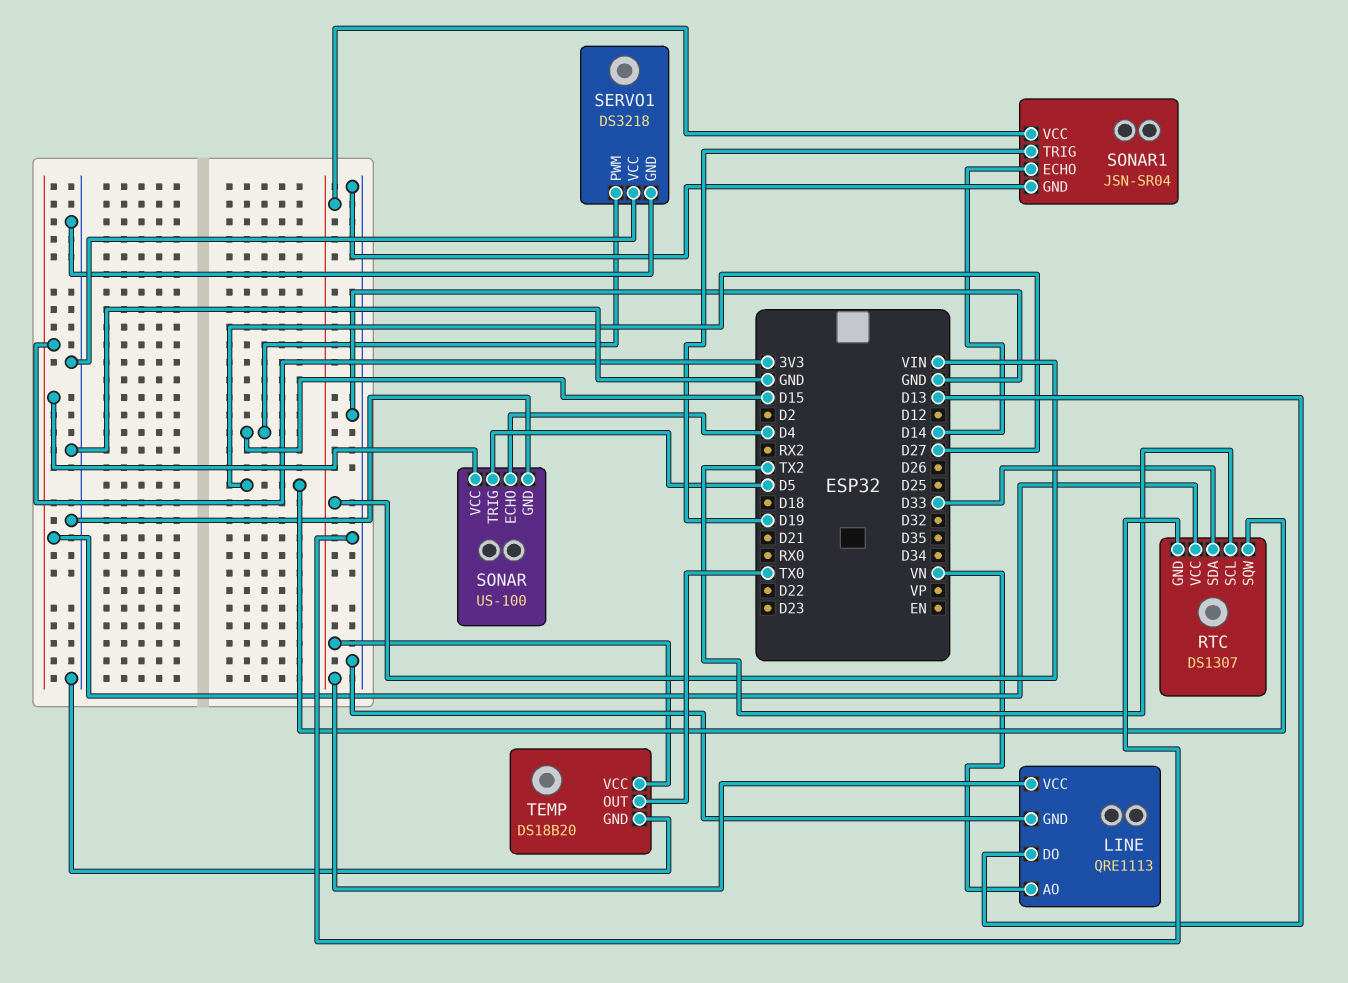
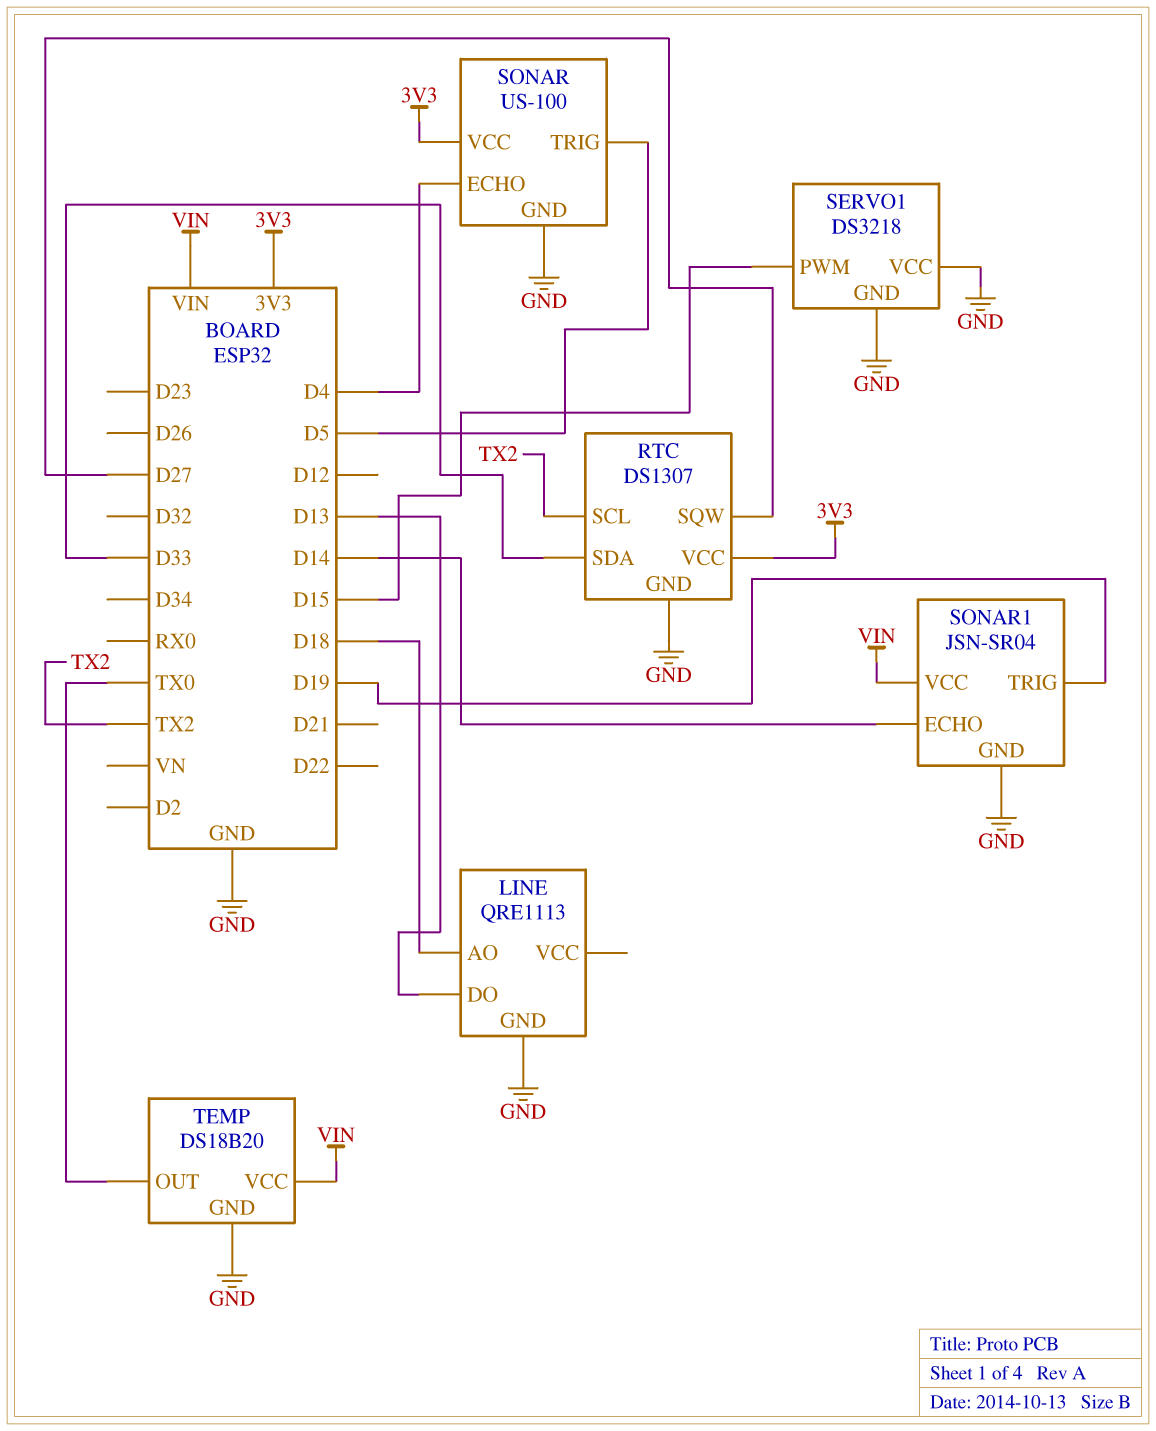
LINE pin AO: VN -> D18
LINE pin VCC: VIN -> none

